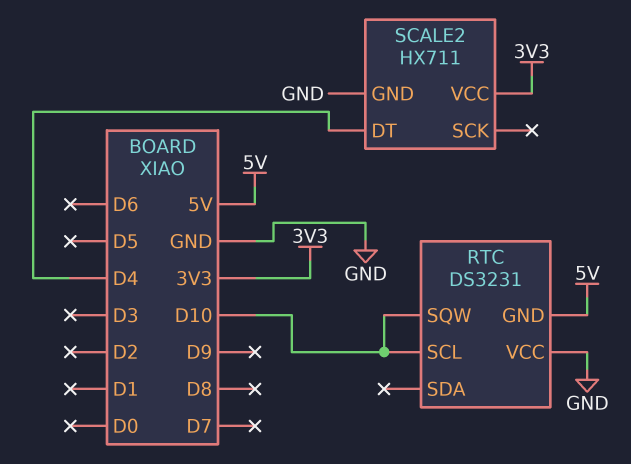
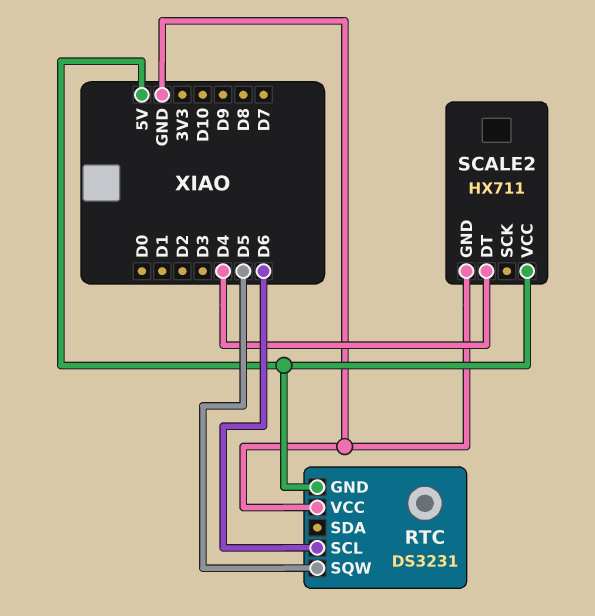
RTC pin SCL: D10 -> D6
RTC pin SQW: D10 -> D5
SCALE2 pin VCC: 3V3 -> 5V

